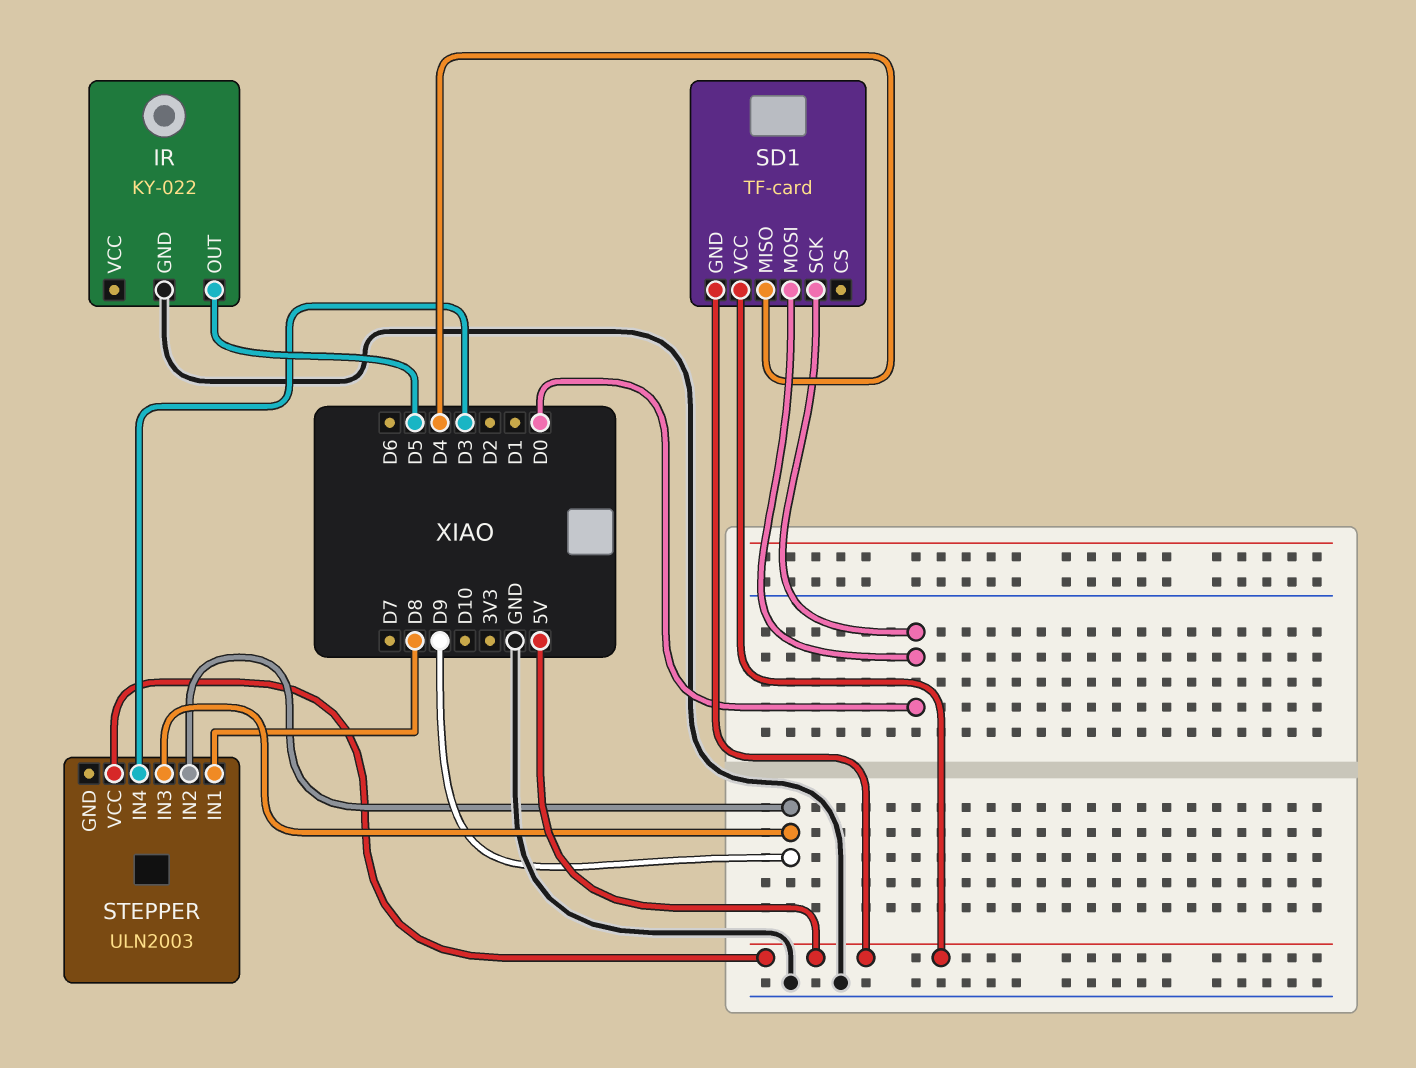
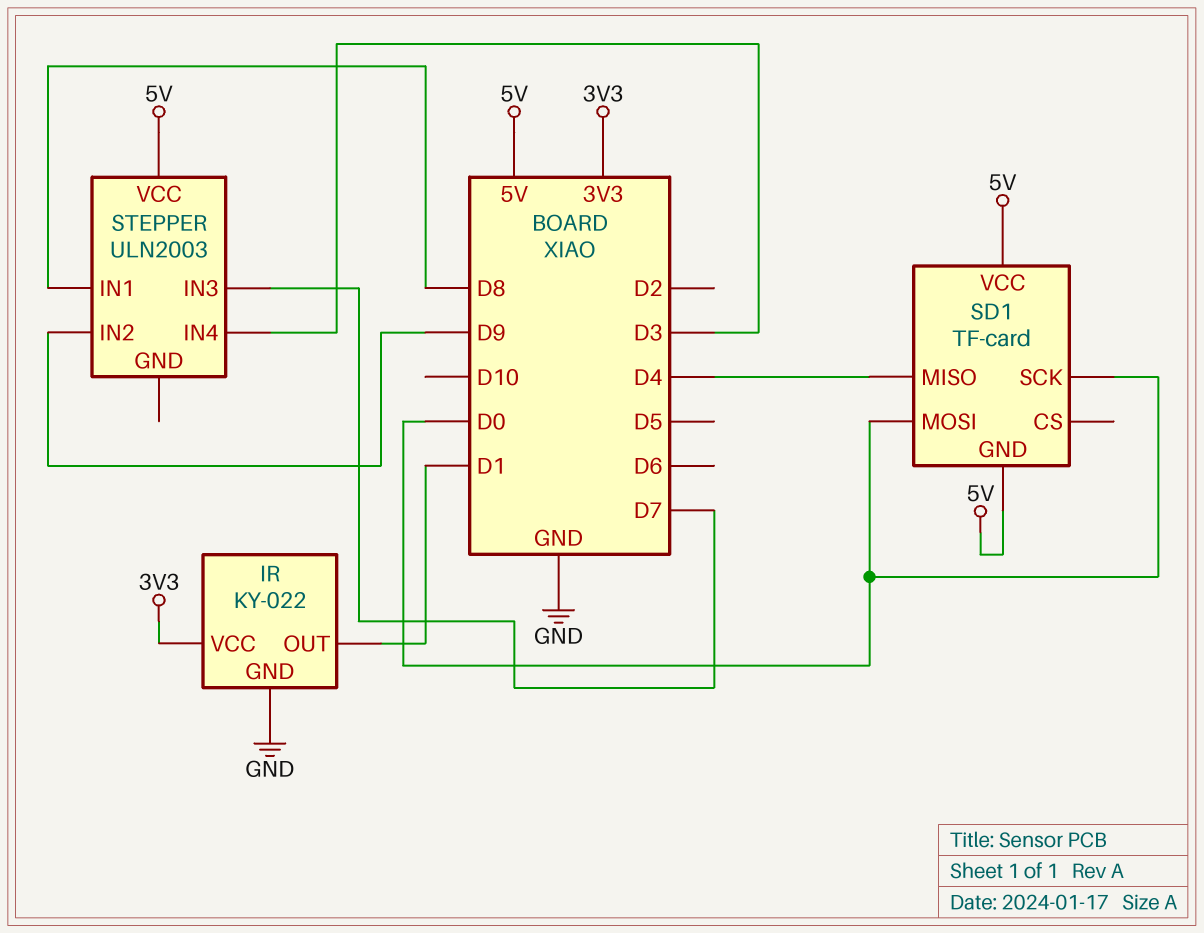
IR pin OUT: D5 -> D1
IR pin VCC: none -> 3V3
STEPPER pin IN3: D9 -> D7

